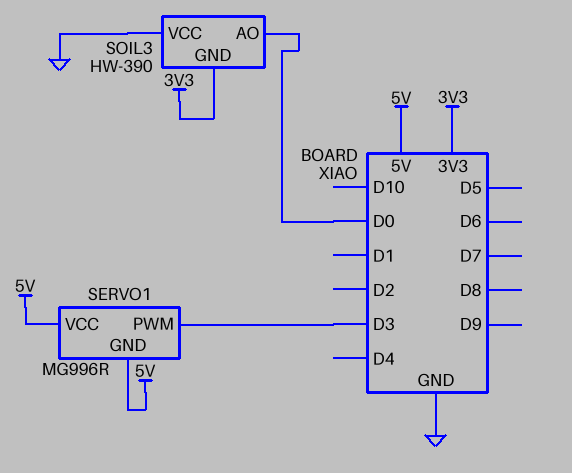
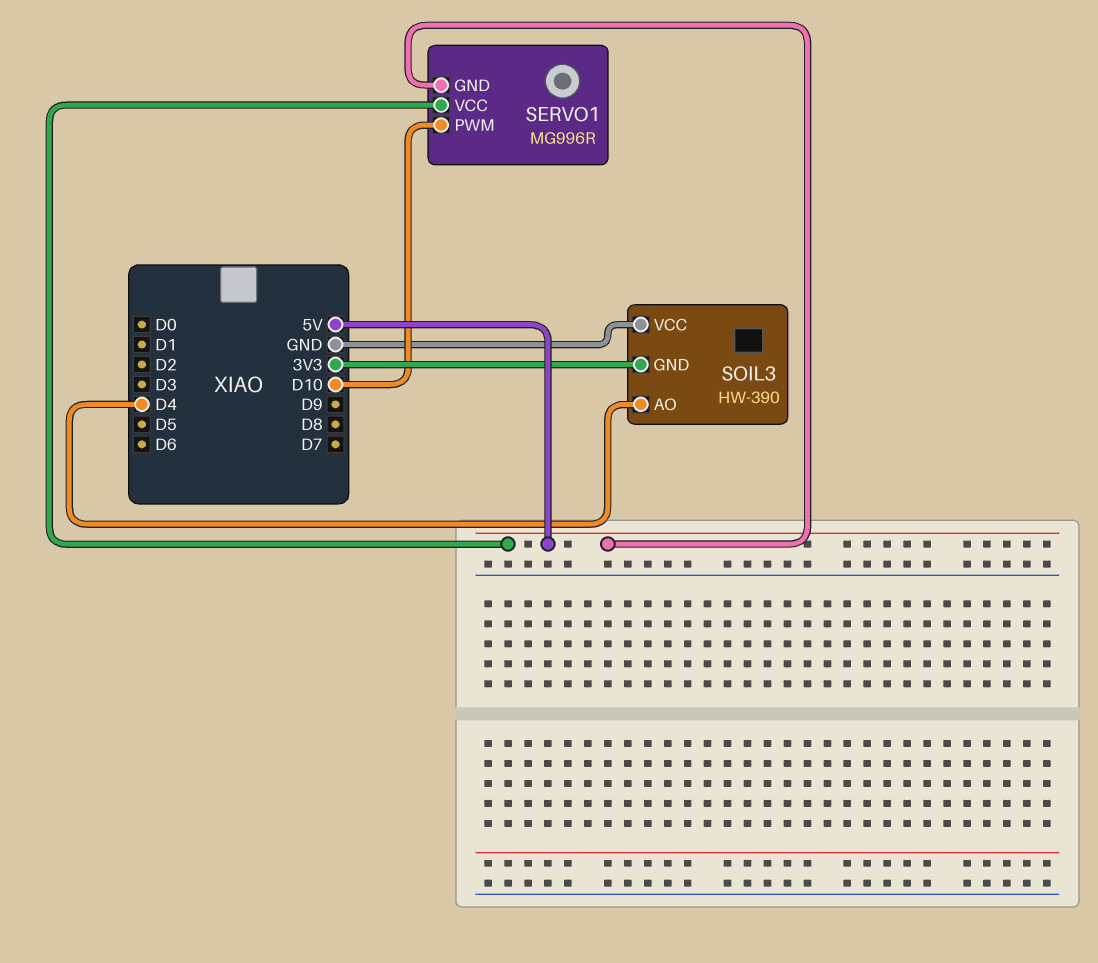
SERVO1 pin PWM: D3 -> D10
SOIL3 pin AO: D0 -> D4

